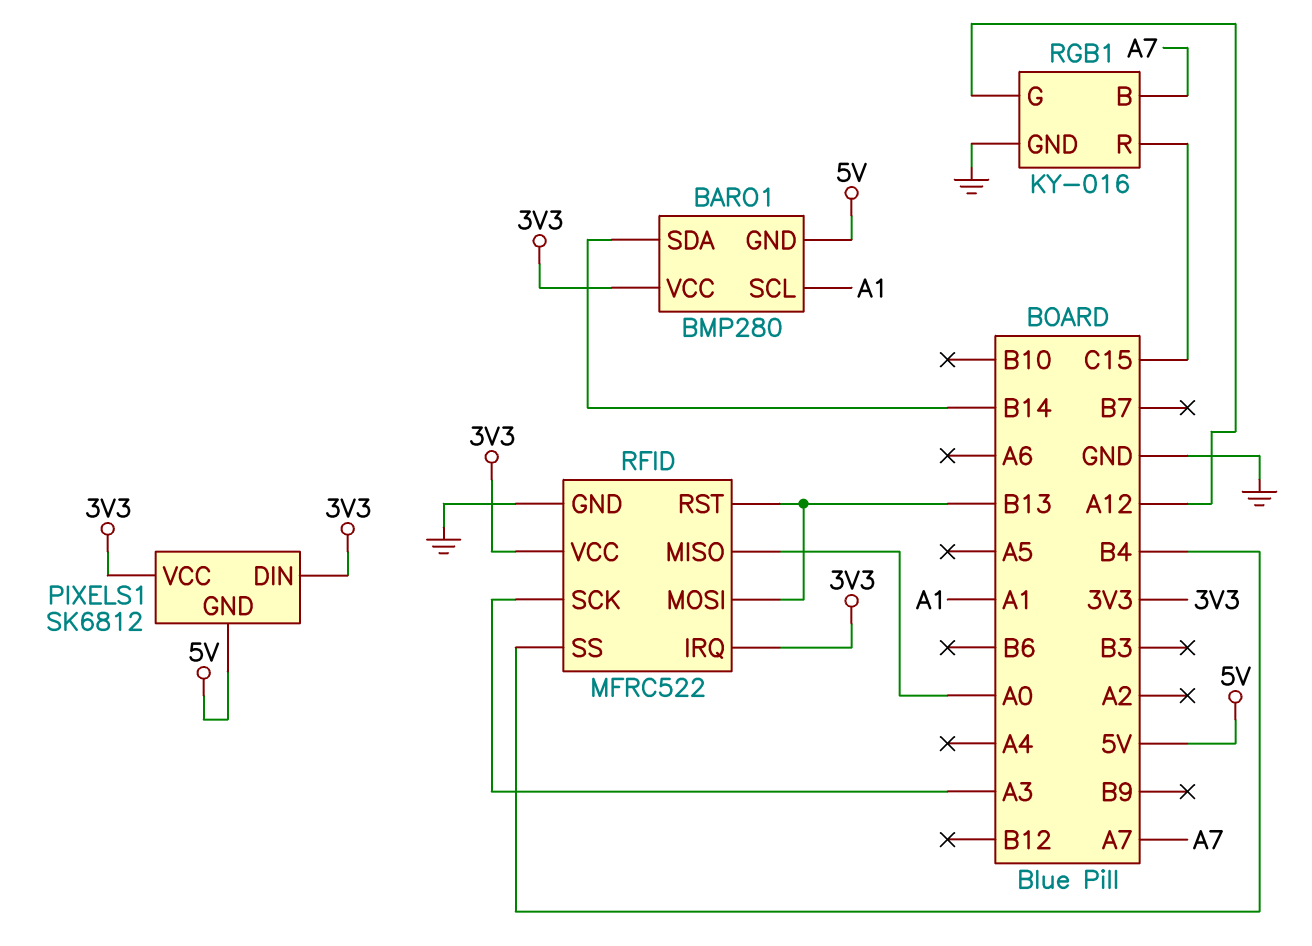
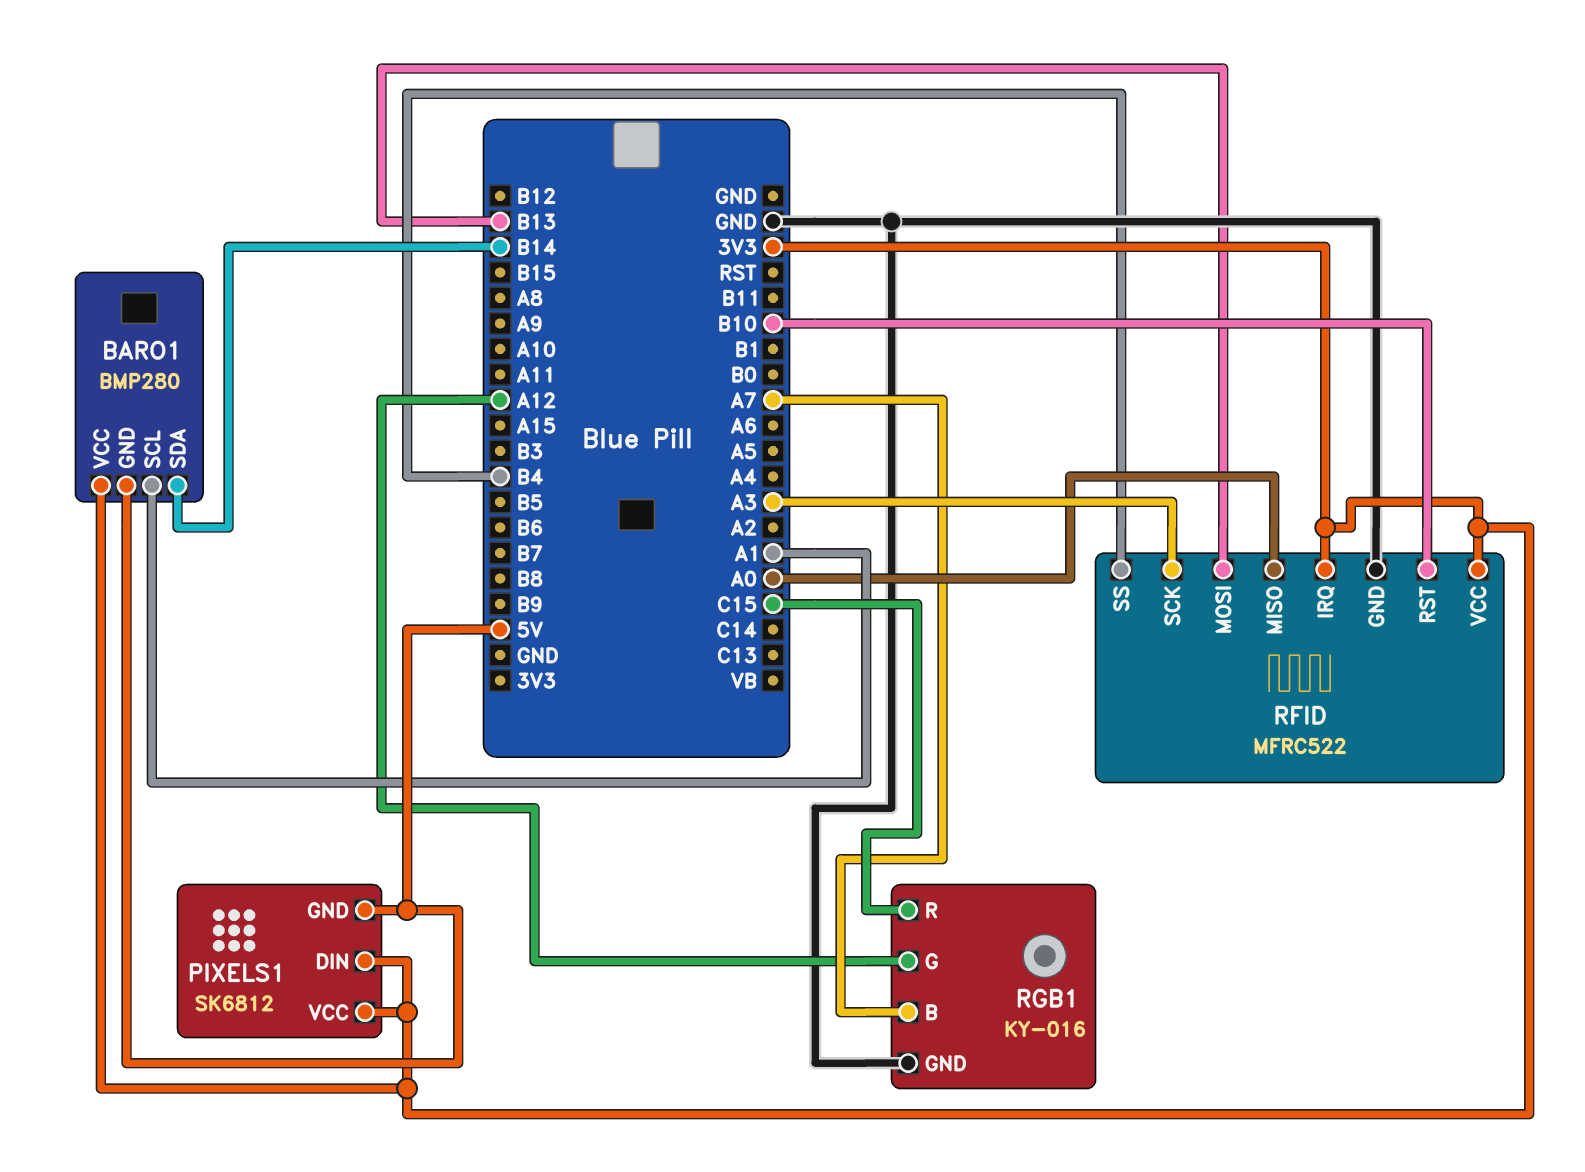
RFID pin RST: B13 -> B10

